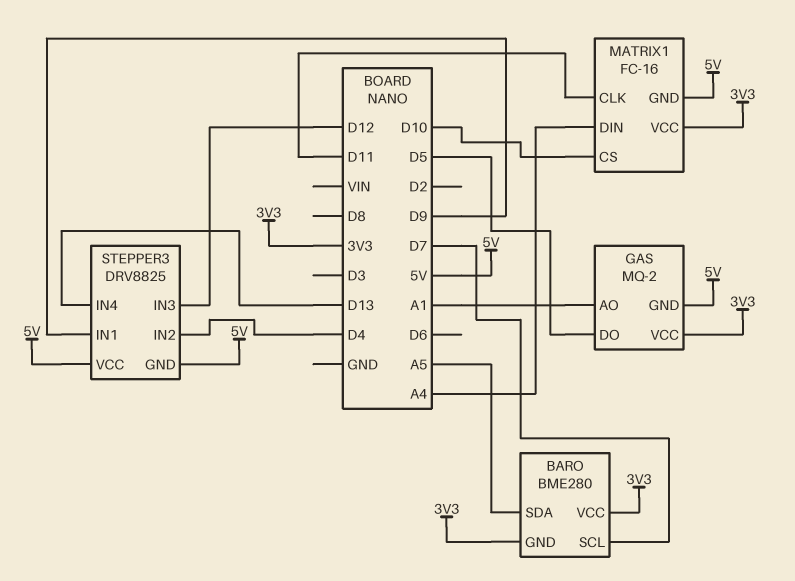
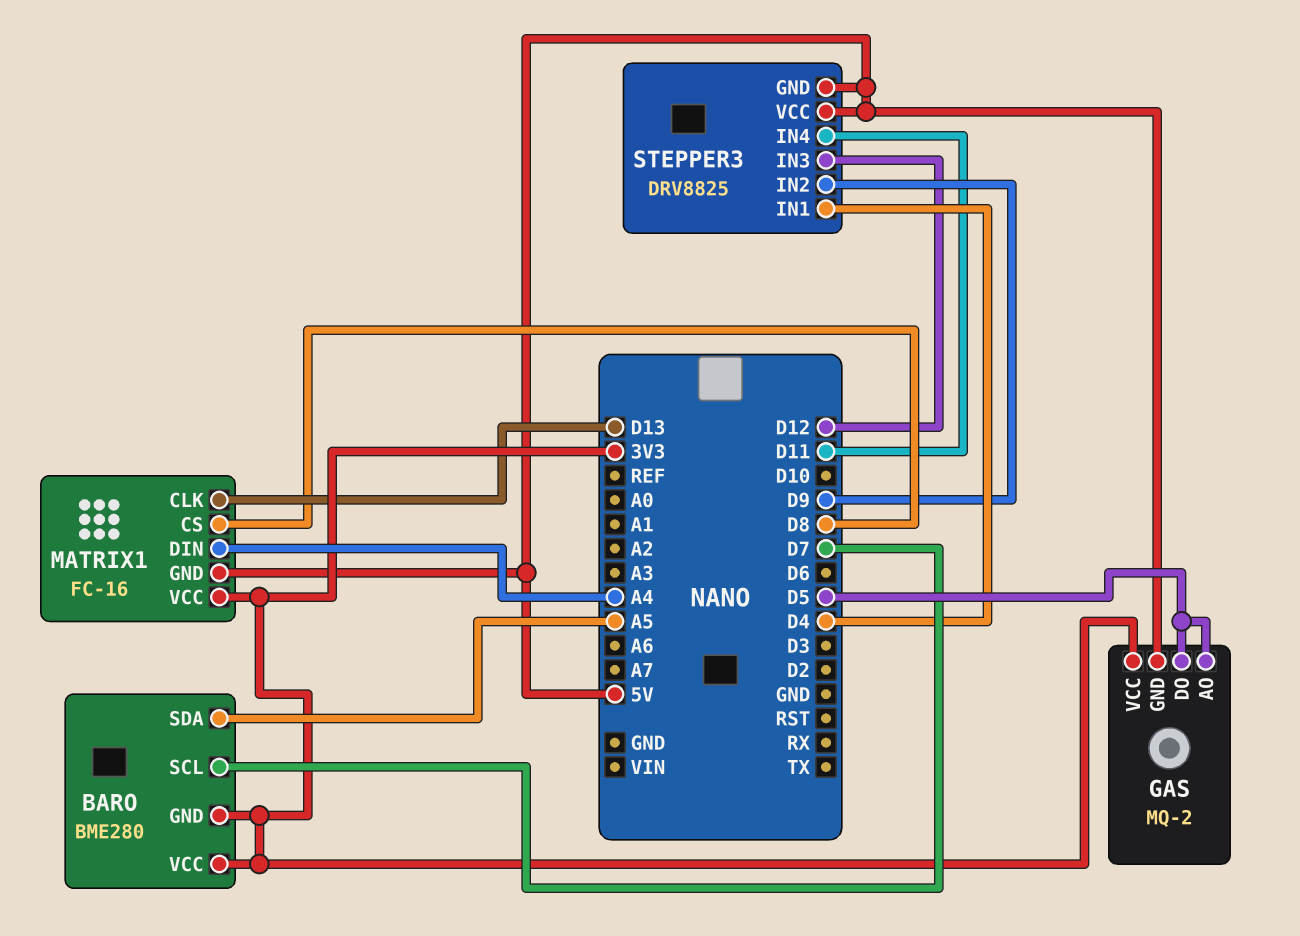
GAS pin AO: A1 -> D5
MATRIX1 pin CLK: D11 -> D13
MATRIX1 pin CS: D10 -> D8
STEPPER3 pin IN1: D9 -> D4
STEPPER3 pin IN2: D4 -> D9
STEPPER3 pin IN4: D13 -> D11

